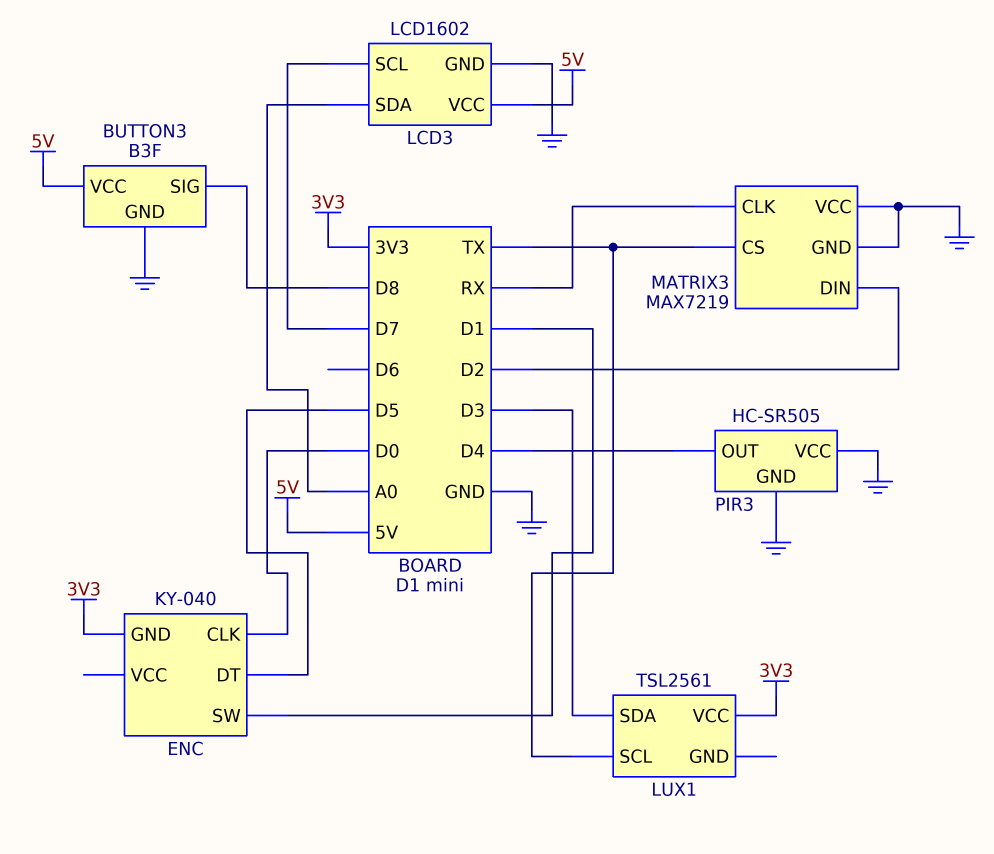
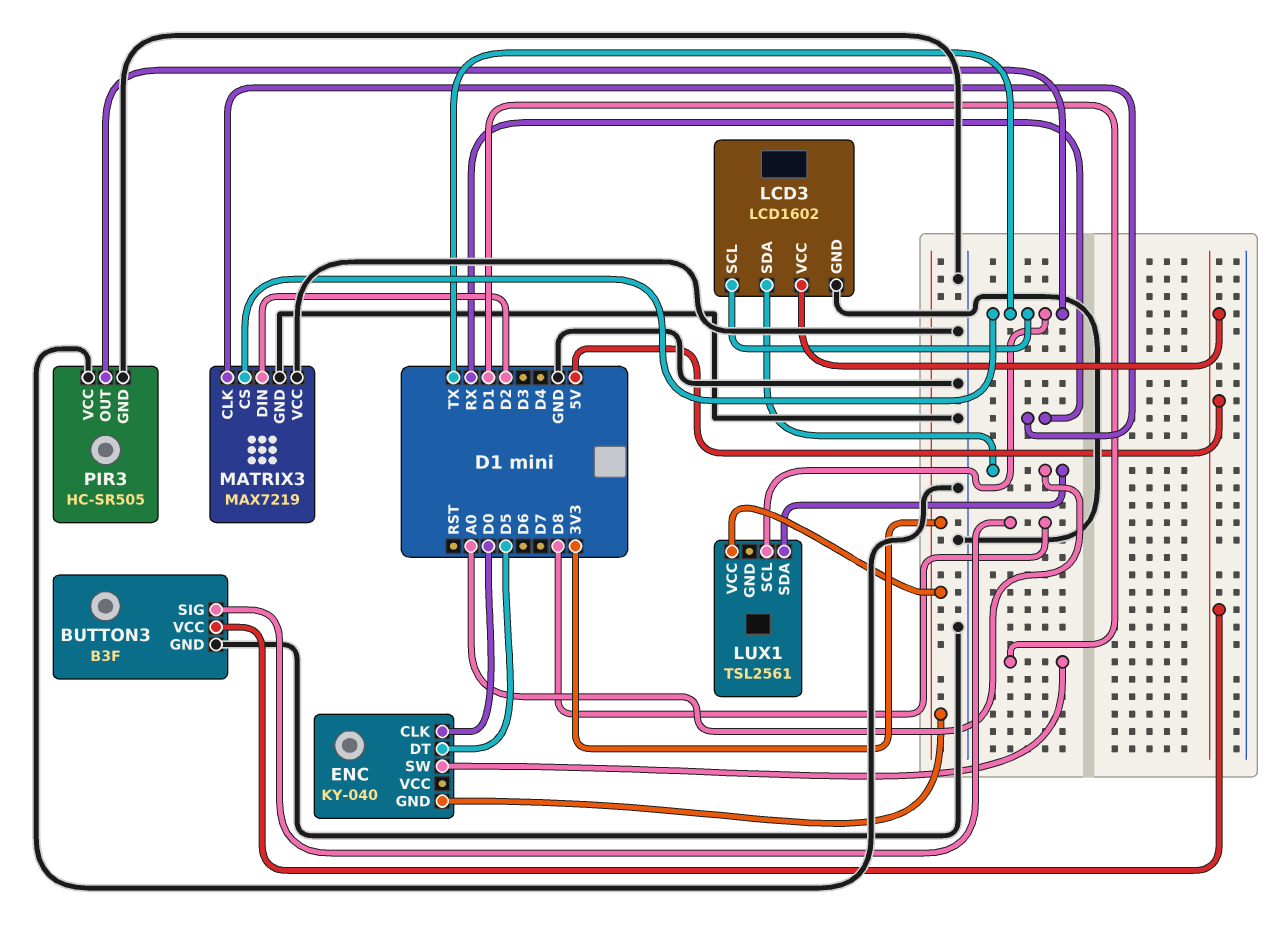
LCD3 pin SCL: D7 -> TX
LUX1 pin SDA: D3 -> A0
PIR3 pin OUT: D4 -> TX

